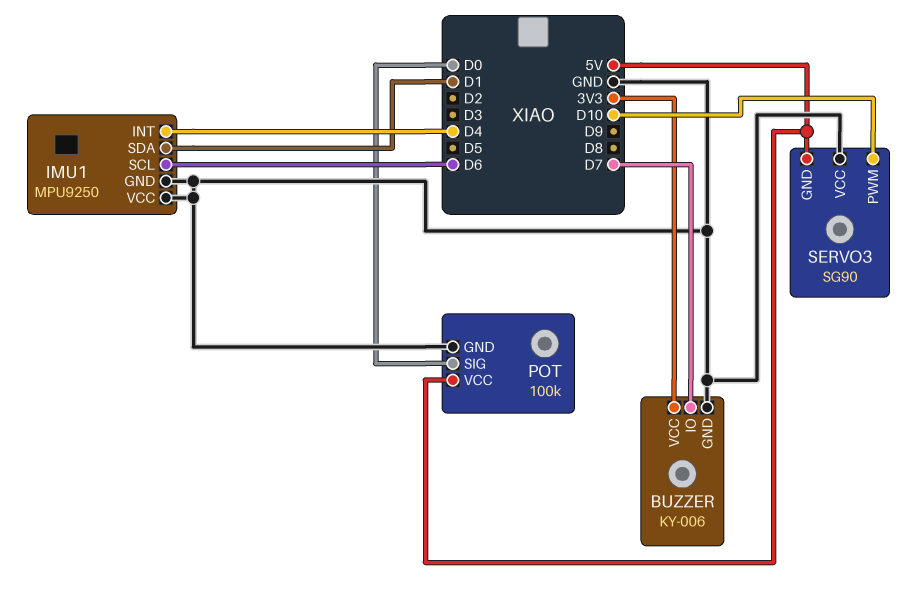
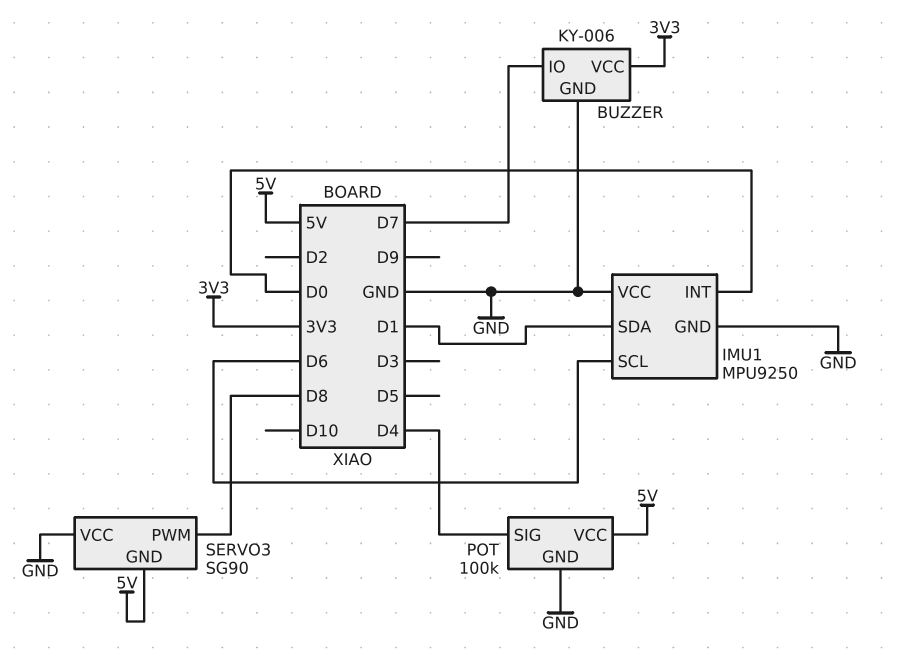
IMU1 pin INT: D4 -> D0
POT pin SIG: D0 -> D4
SERVO3 pin PWM: D10 -> D8

